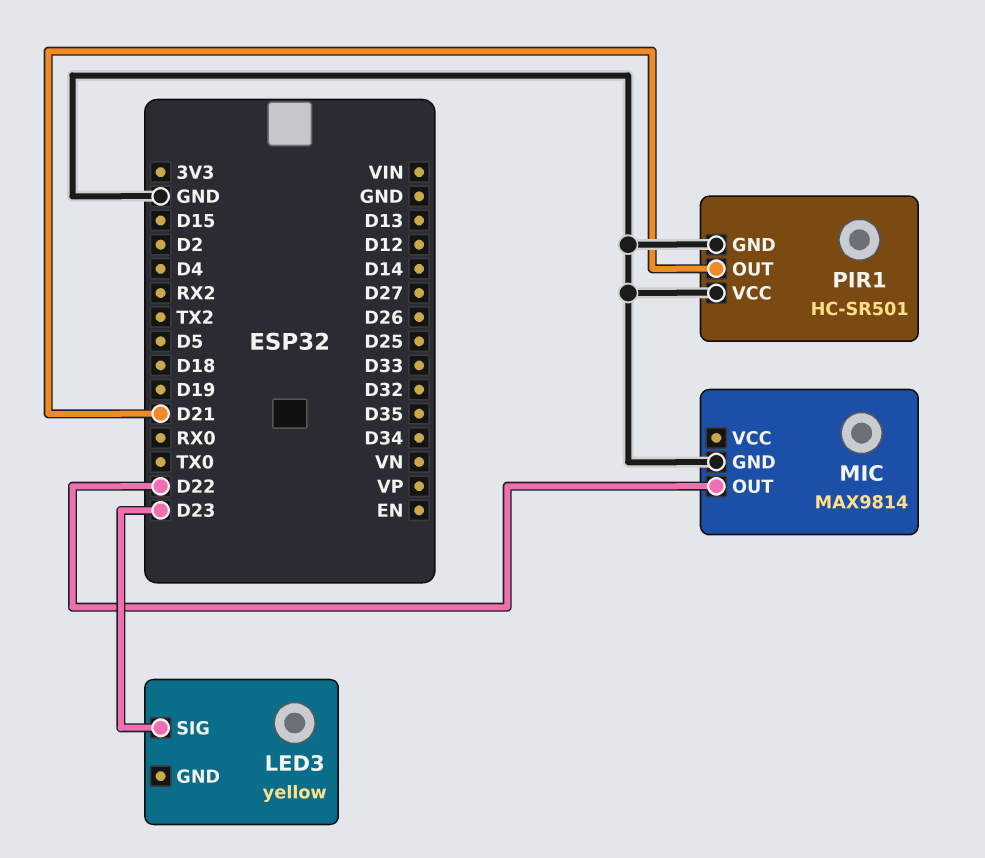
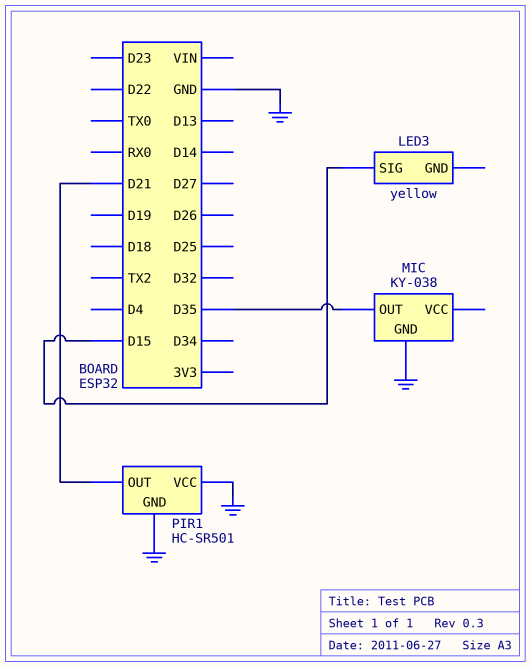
LED3 pin SIG: D23 -> D15
MIC: MAX9814 -> KY-038
MIC pin OUT: D22 -> D35

